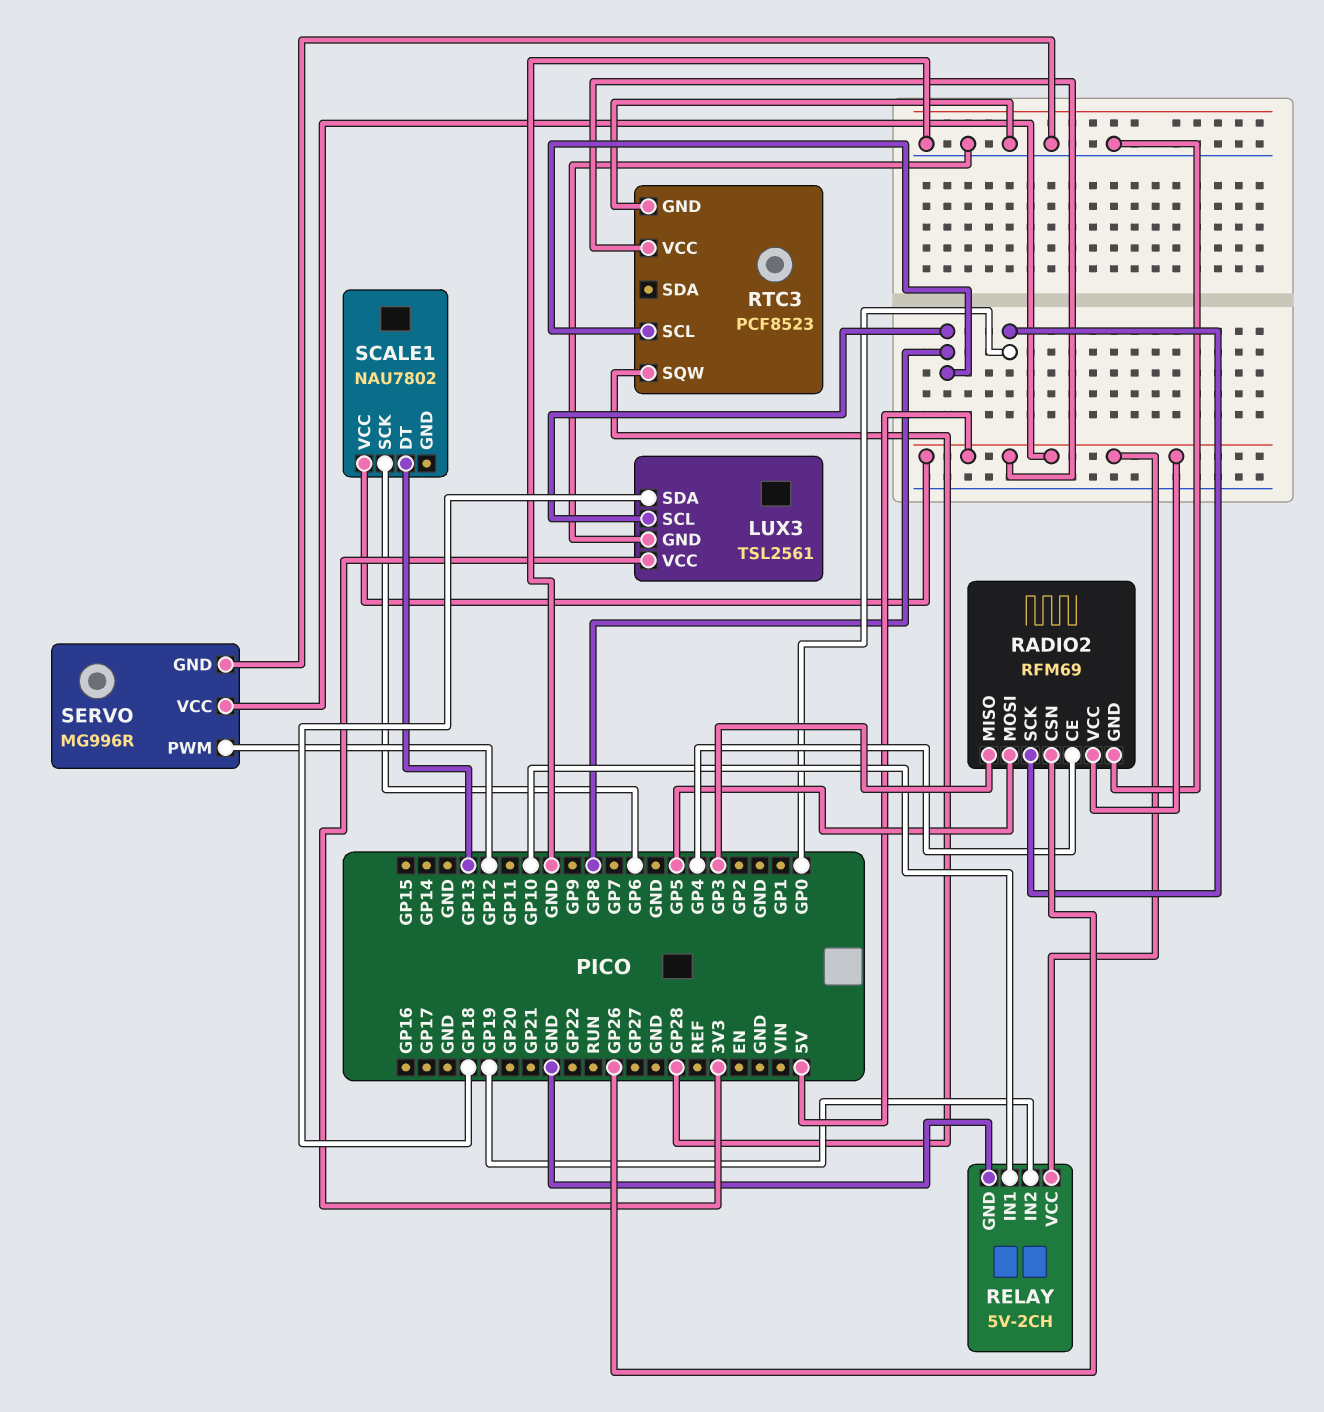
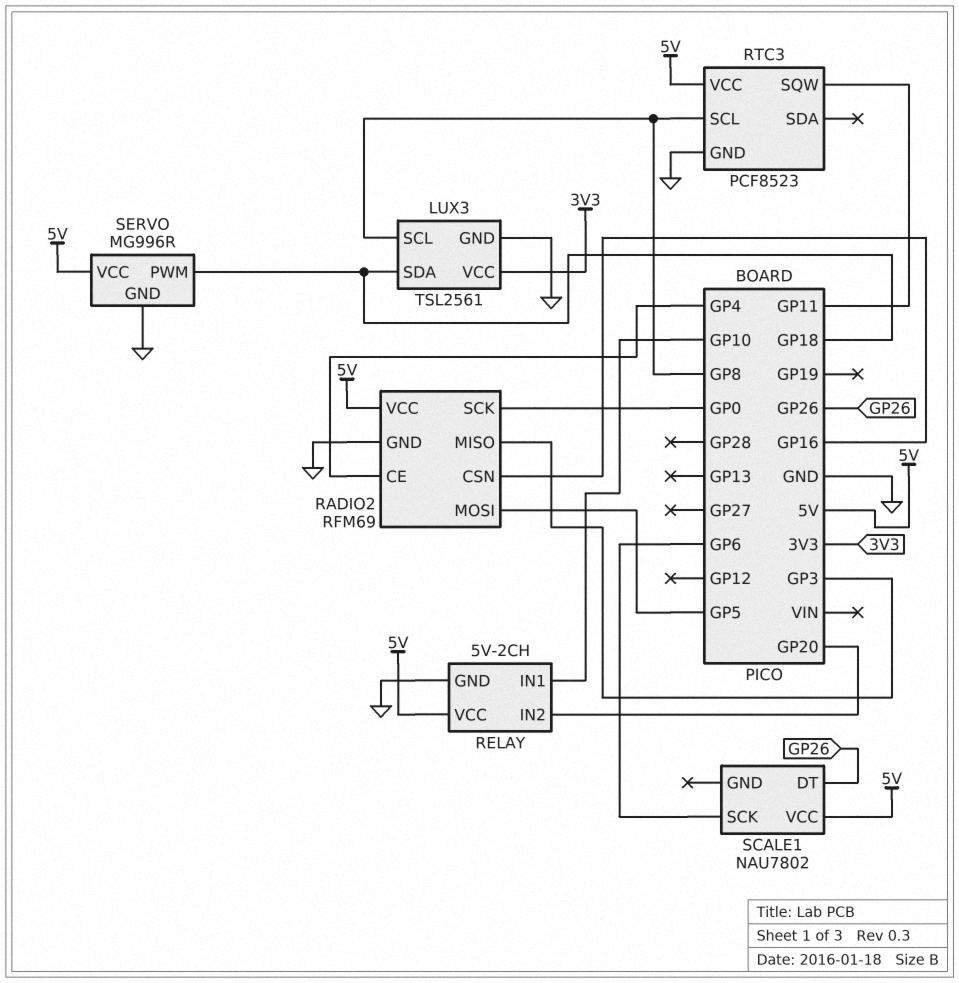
RADIO2 pin CSN: GP26 -> GP16
RELAY pin IN2: GP19 -> GP20
RTC3 pin SQW: GP28 -> GP11
SCALE1 pin DT: GP13 -> GP26
SERVO pin PWM: GP12 -> GP18

